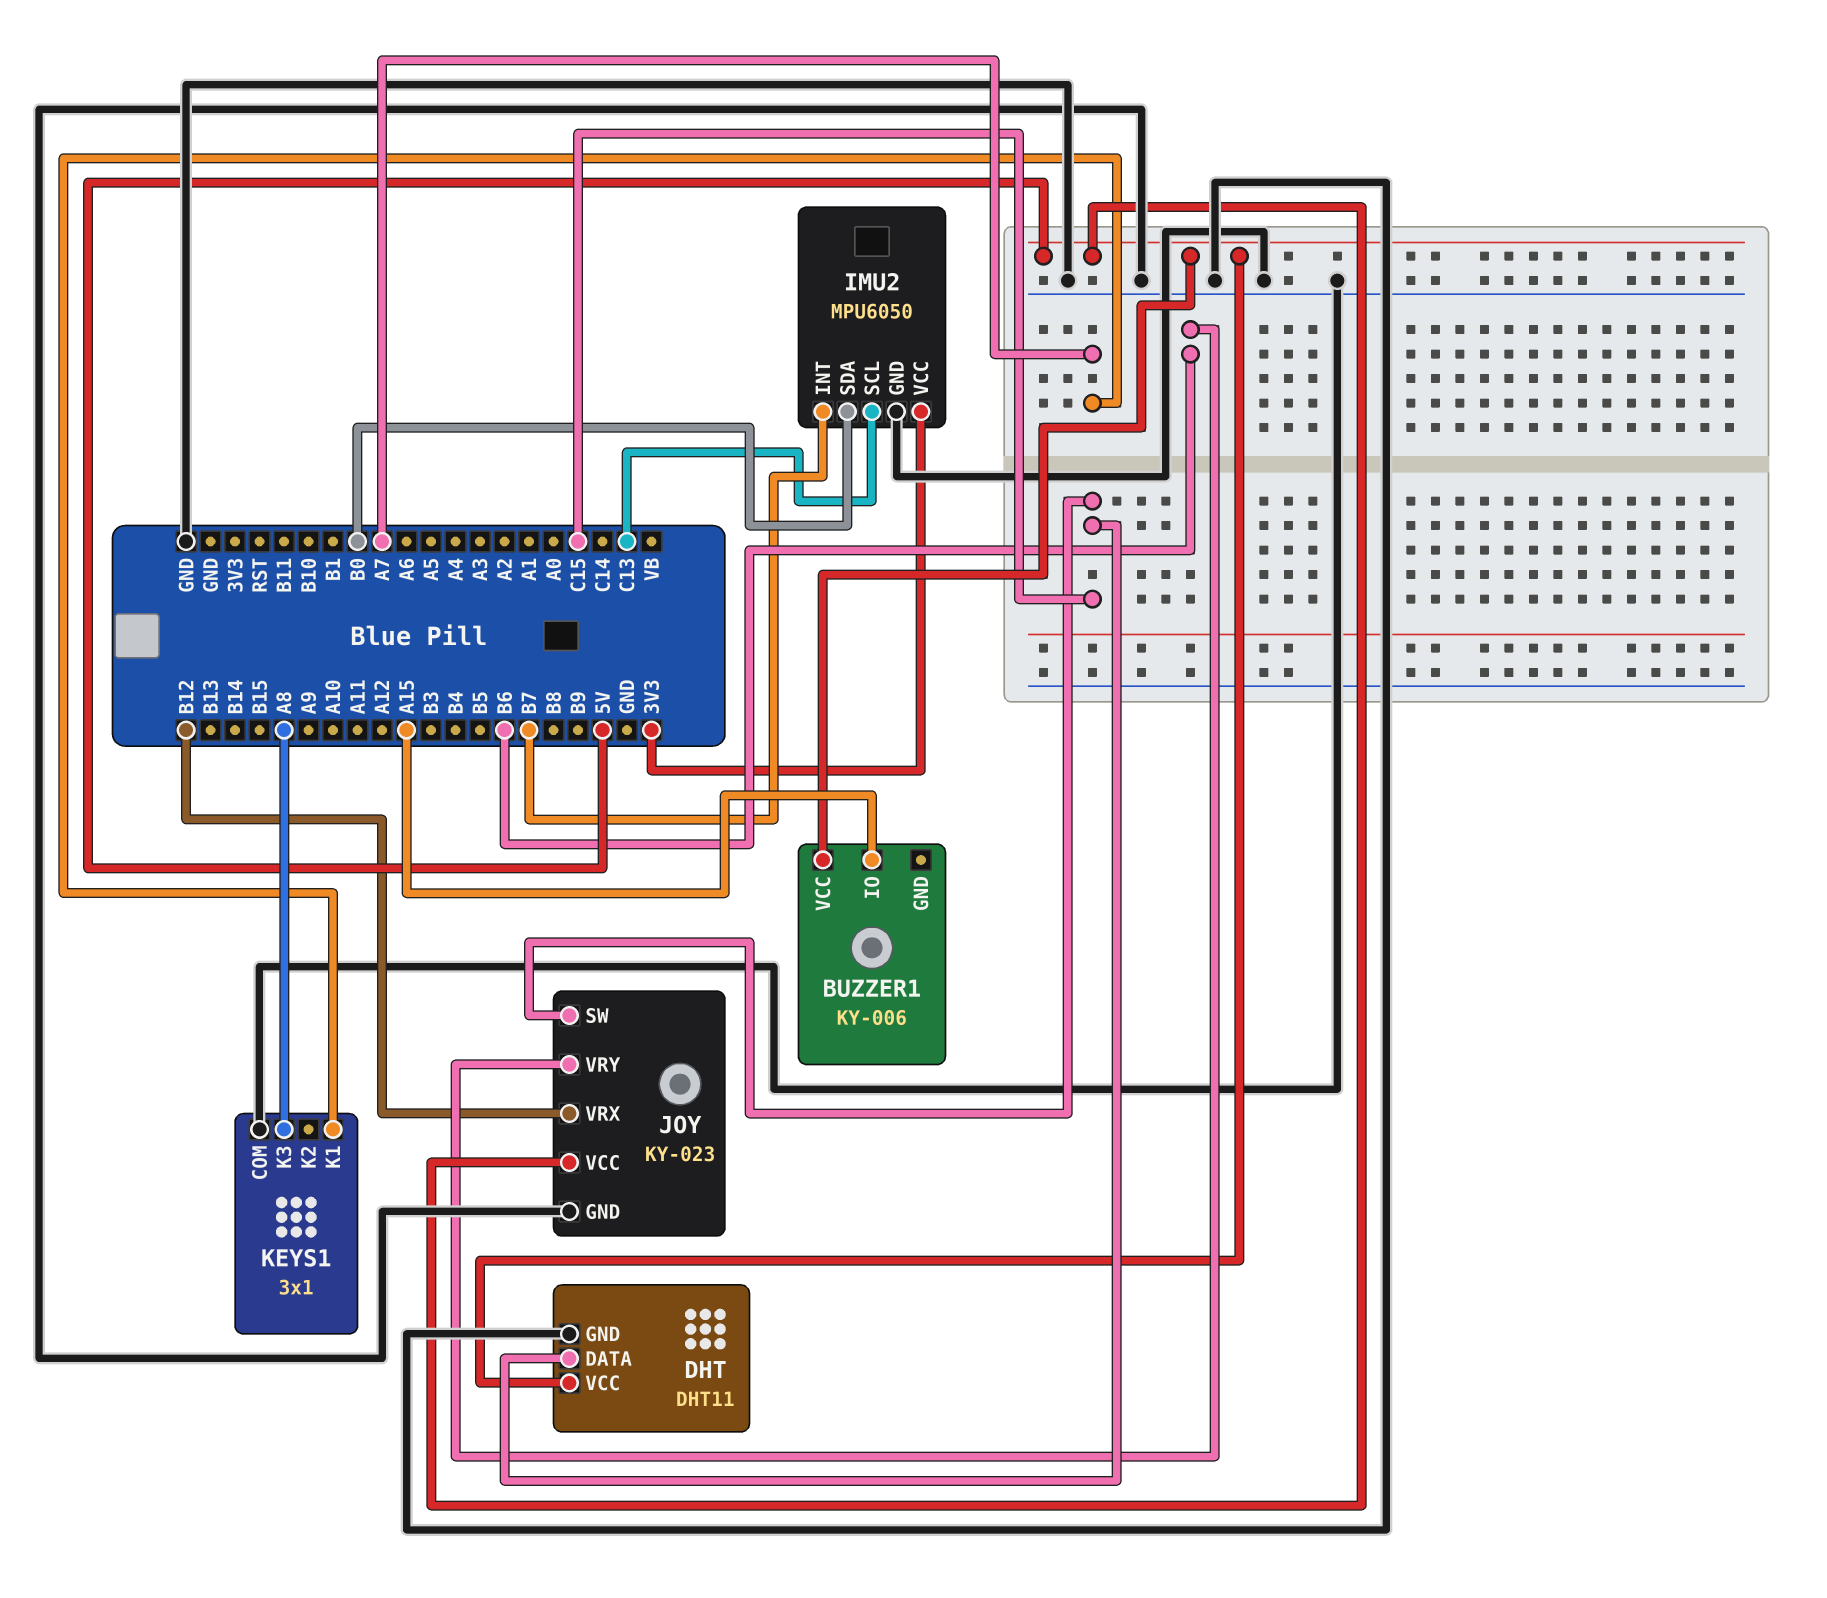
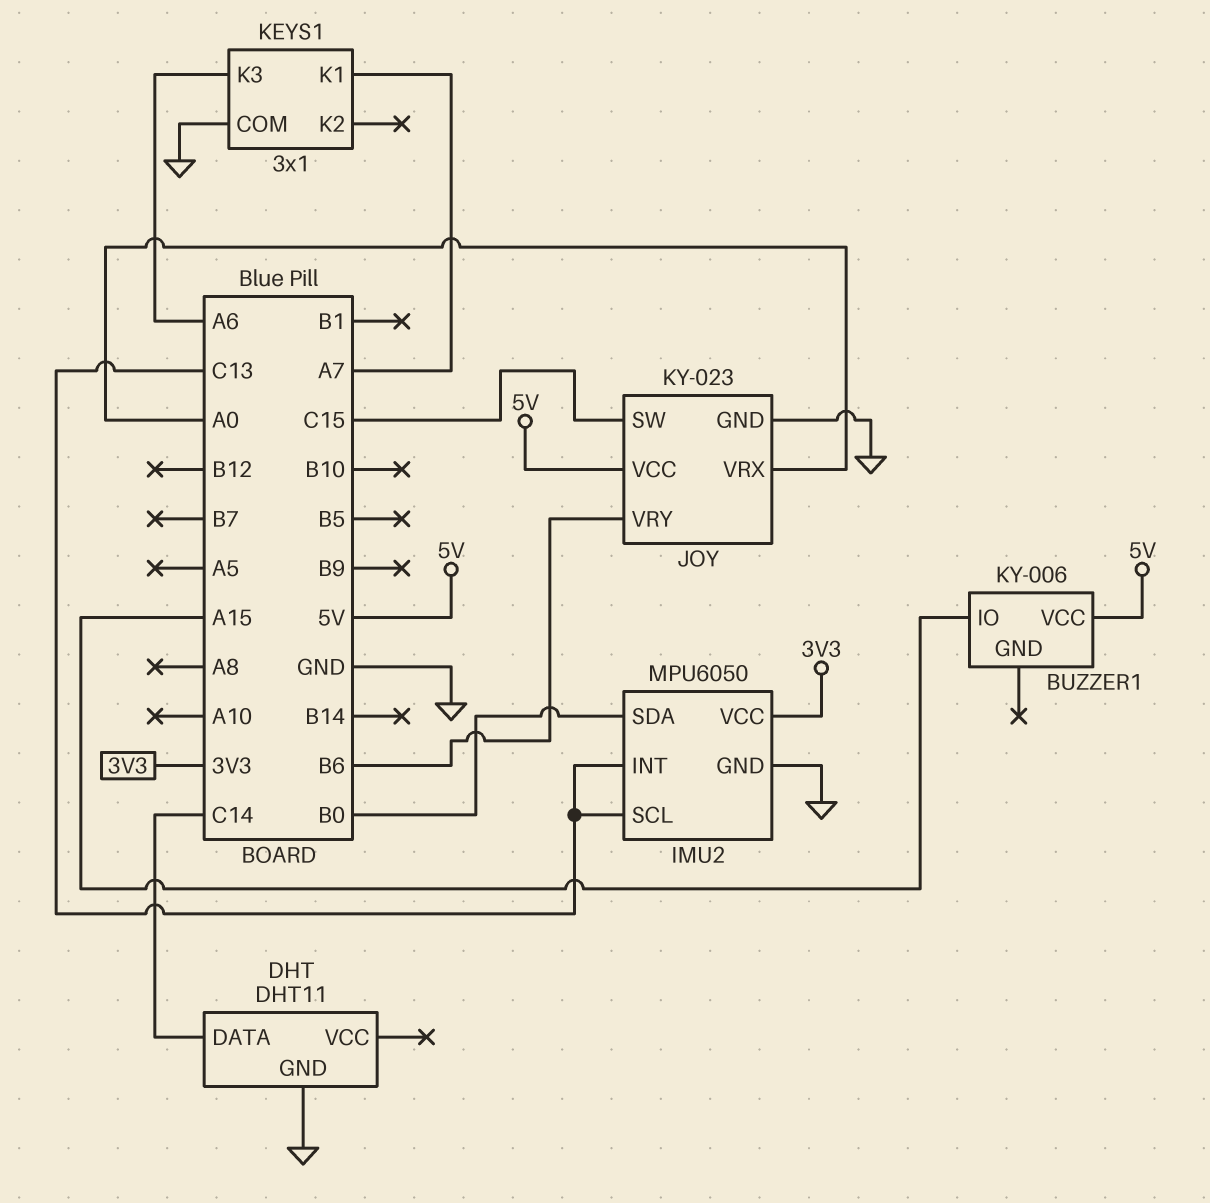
DHT pin DATA: C15 -> C14
DHT pin VCC: 5V -> none
IMU2 pin INT: B7 -> C13
JOY pin VRX: B12 -> A0
KEYS1 pin K3: A8 -> A6

